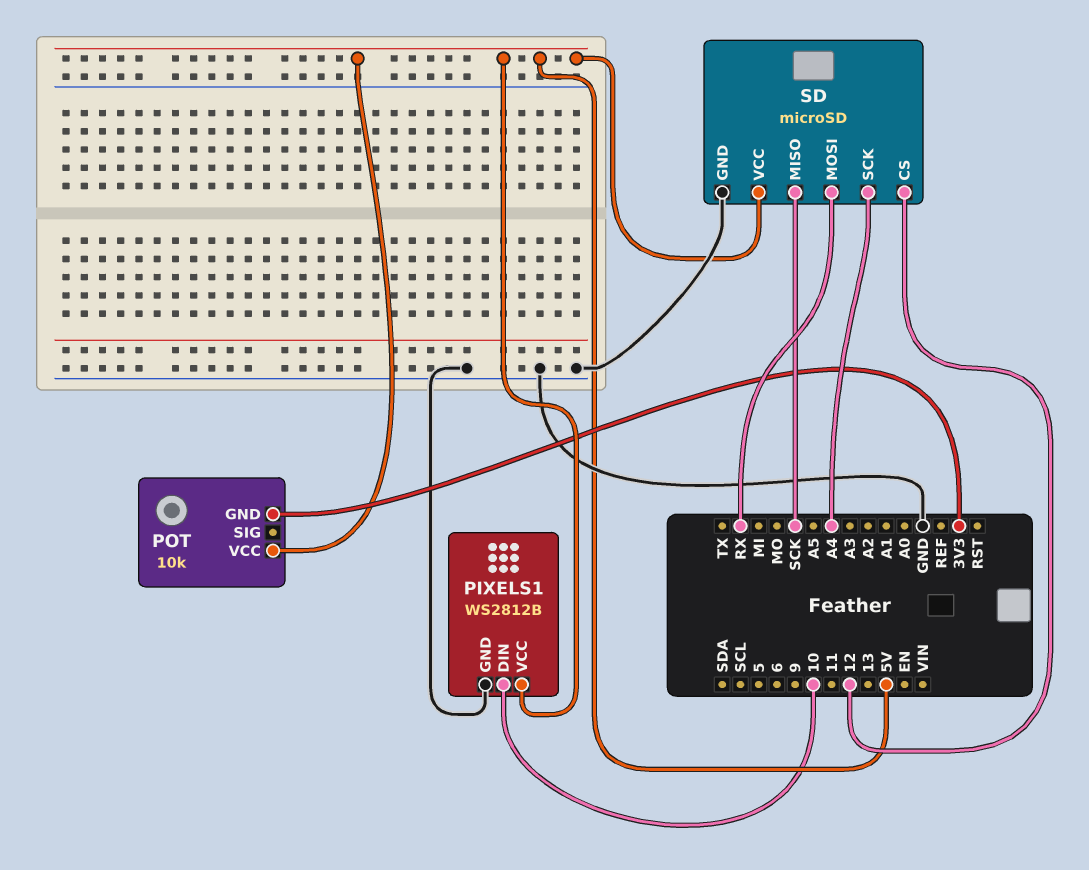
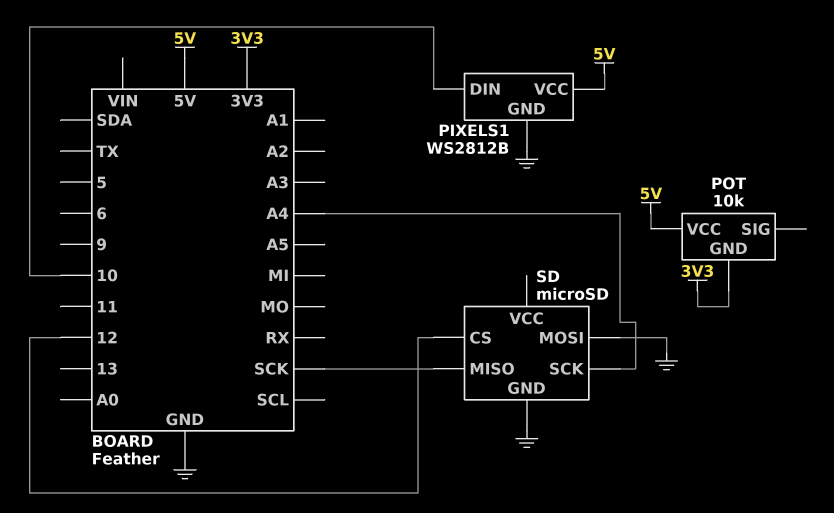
SD pin MOSI: RX -> GND
SD pin VCC: 5V -> none

